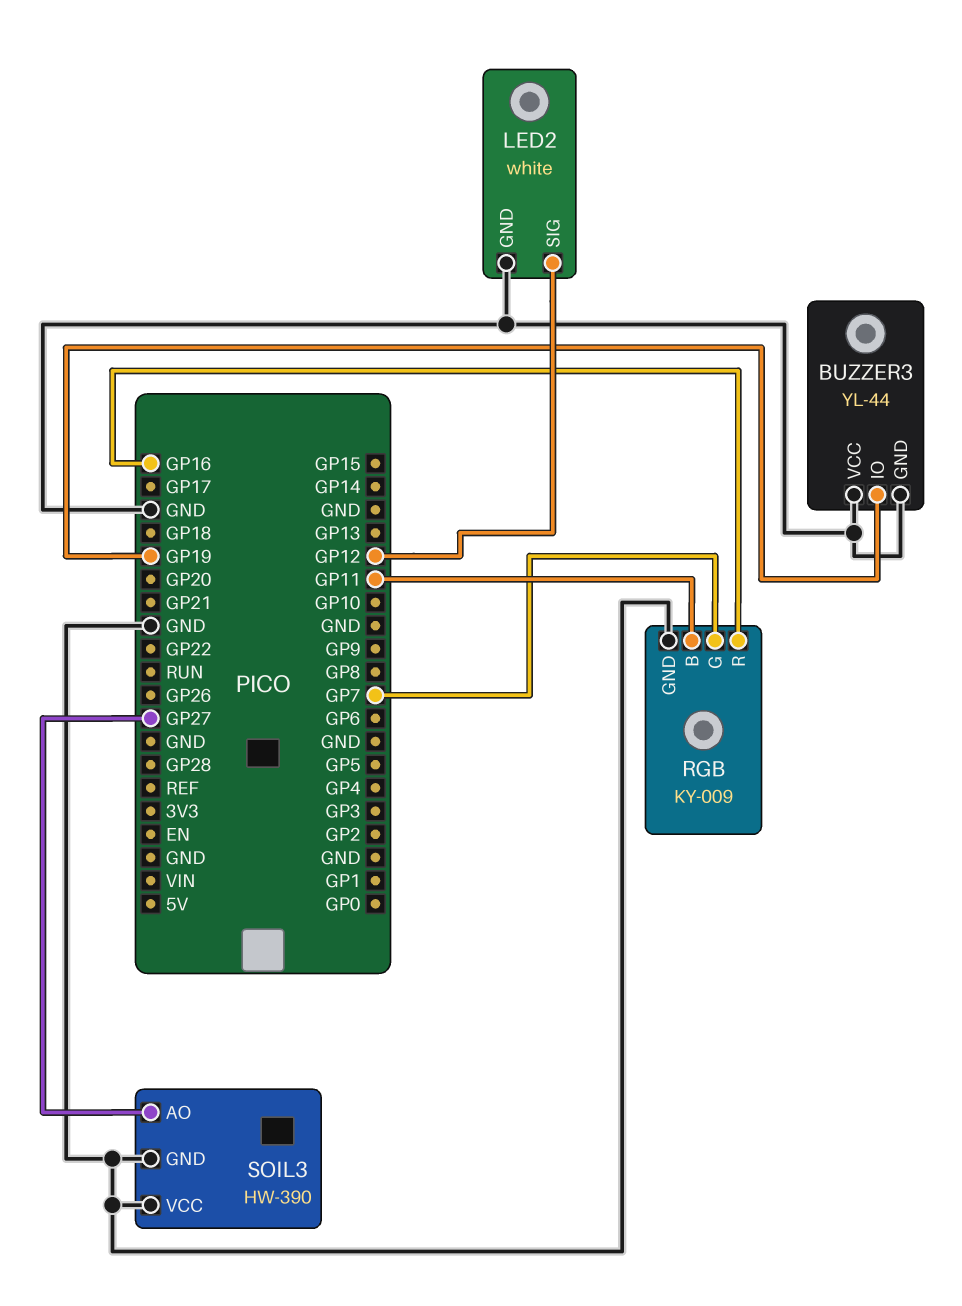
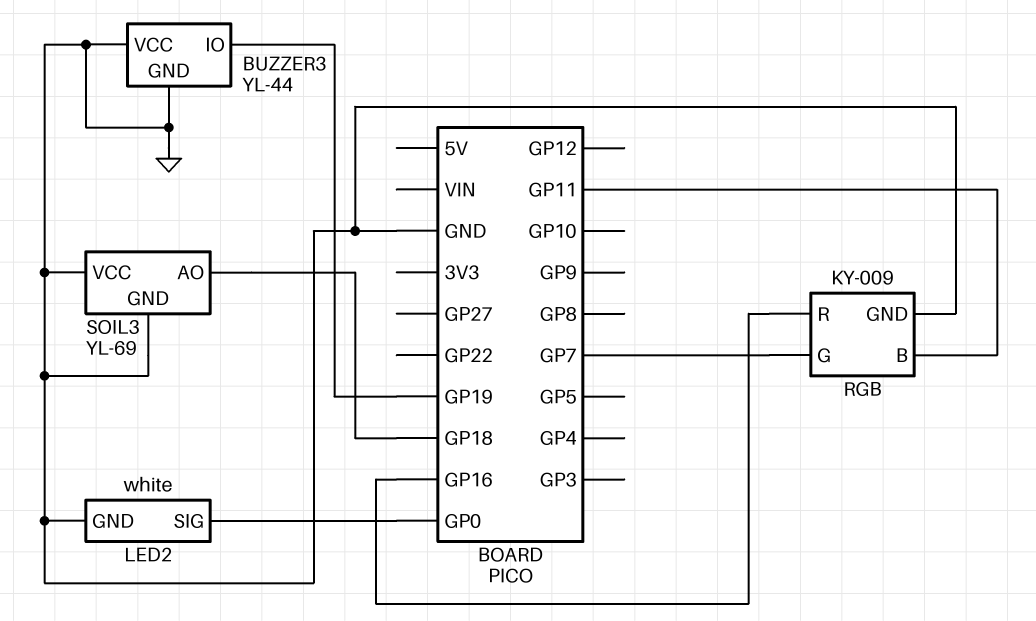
LED2 pin SIG: GP12 -> GP0
SOIL3: HW-390 -> YL-69
SOIL3 pin AO: GP27 -> GP18

